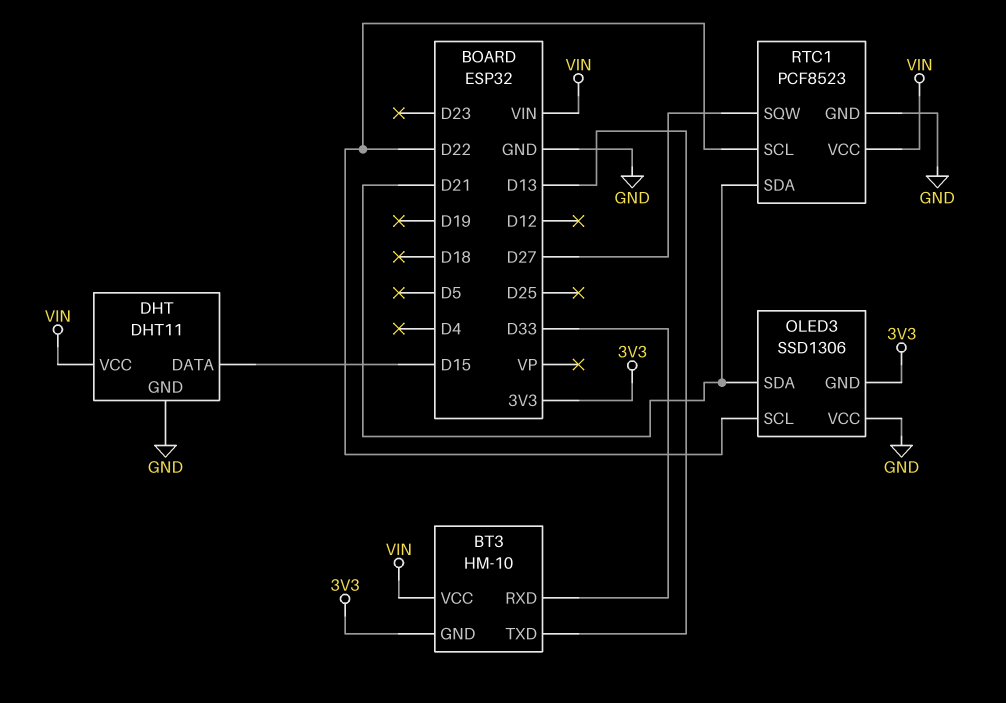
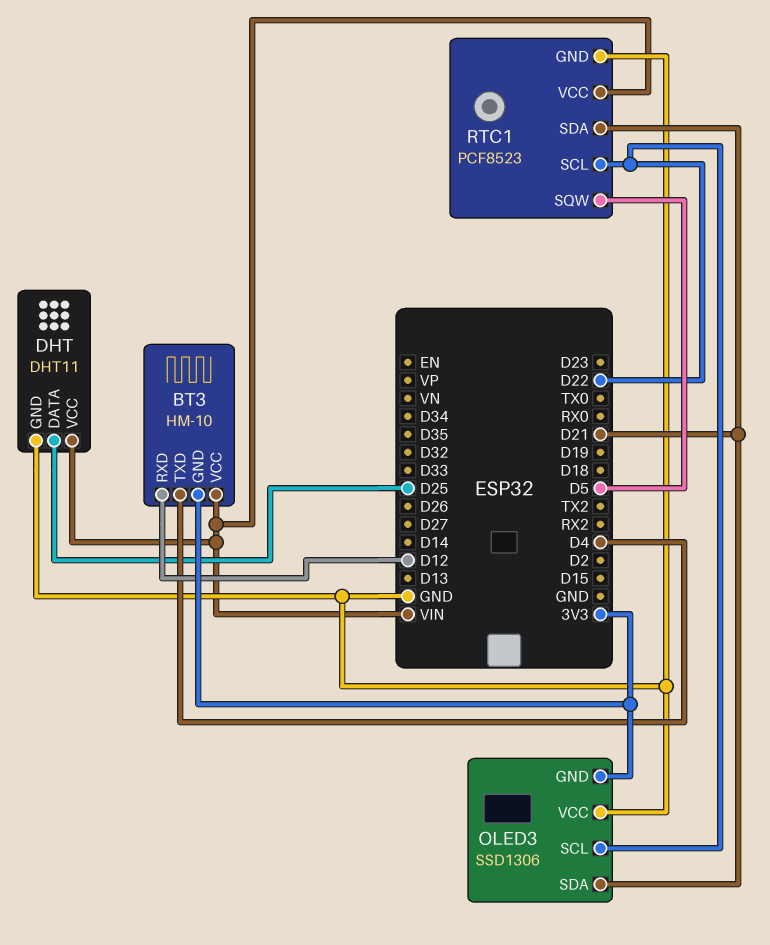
BT3 pin RXD: D33 -> D12
BT3 pin TXD: D13 -> D4
DHT pin DATA: D15 -> D25
RTC1 pin SQW: D27 -> D5

